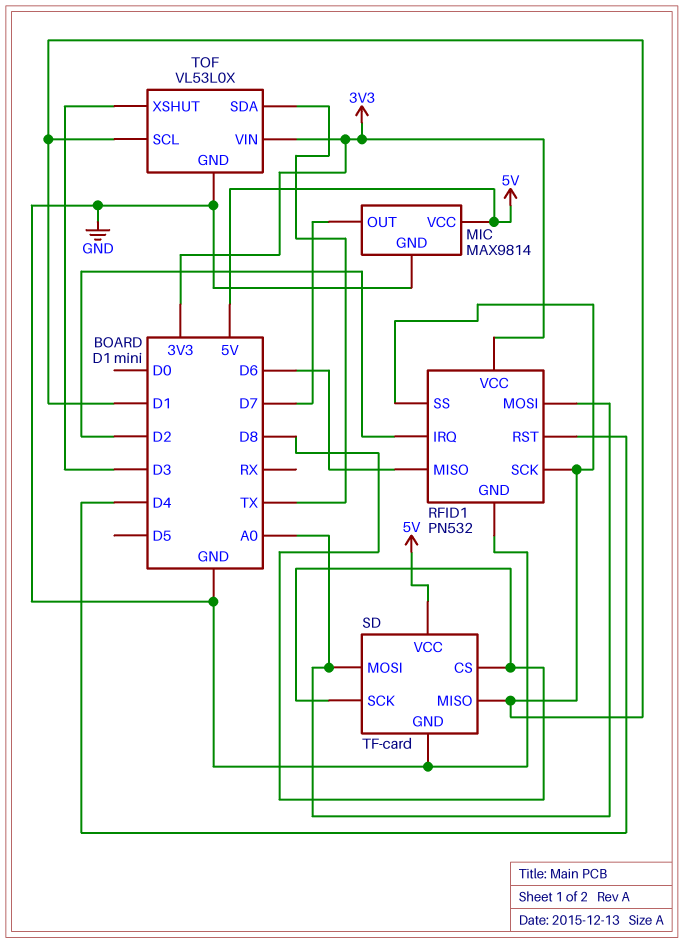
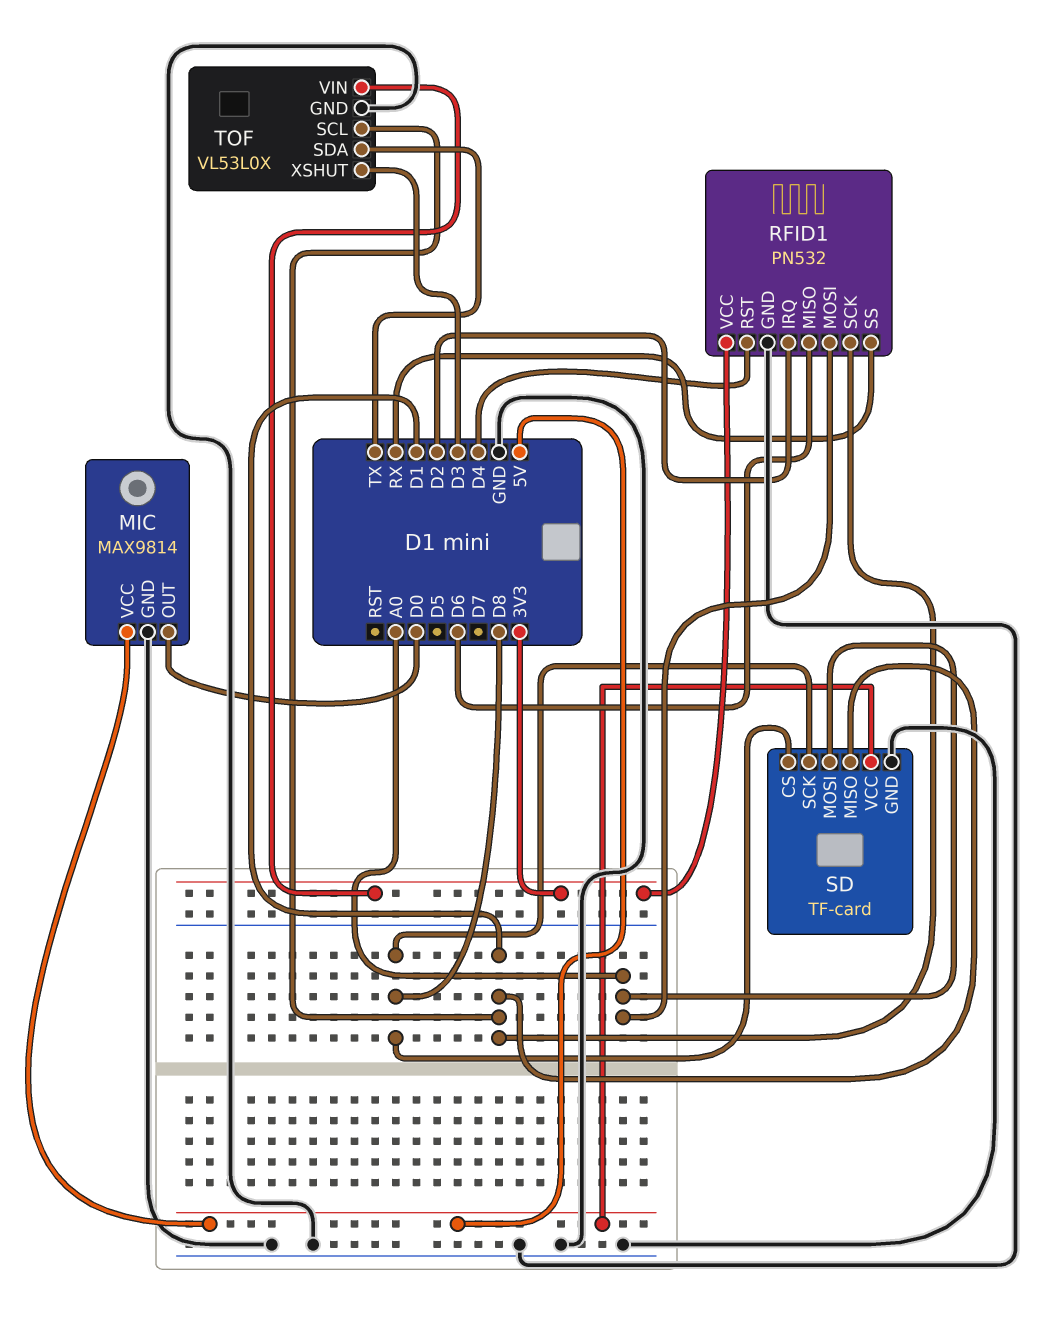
MIC pin OUT: D7 -> D0
RFID1 pin SS: D1 -> RX

